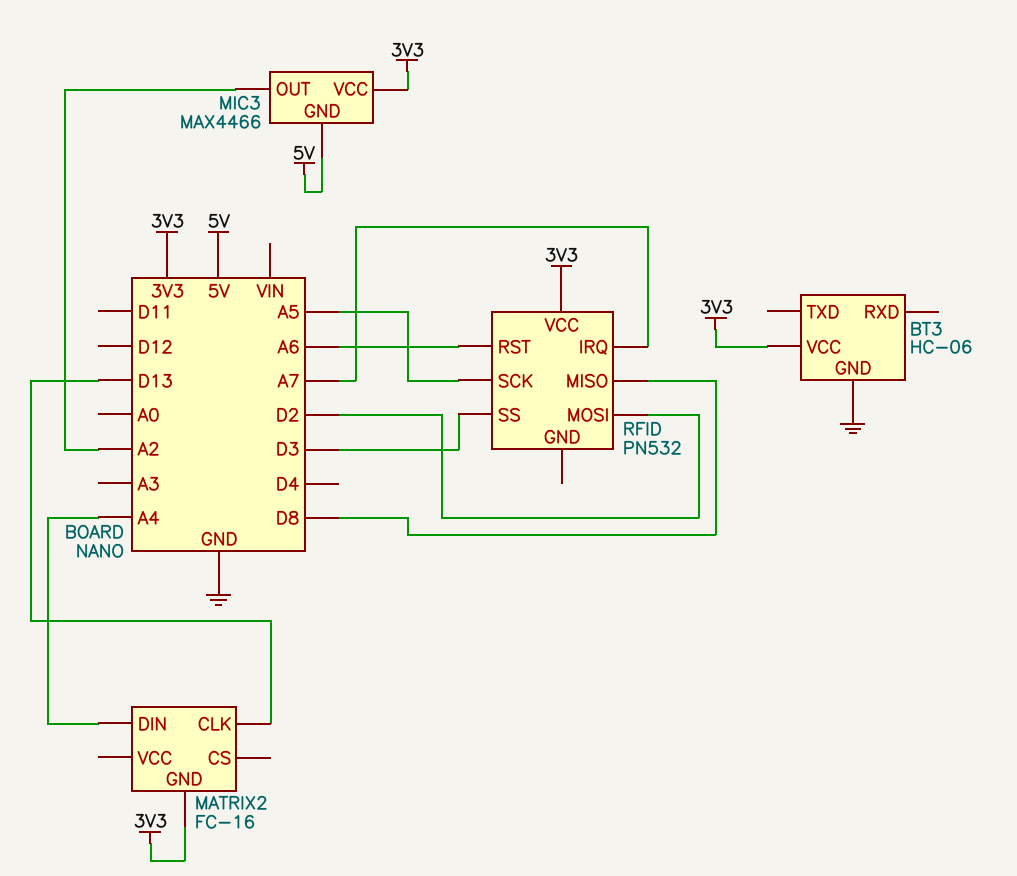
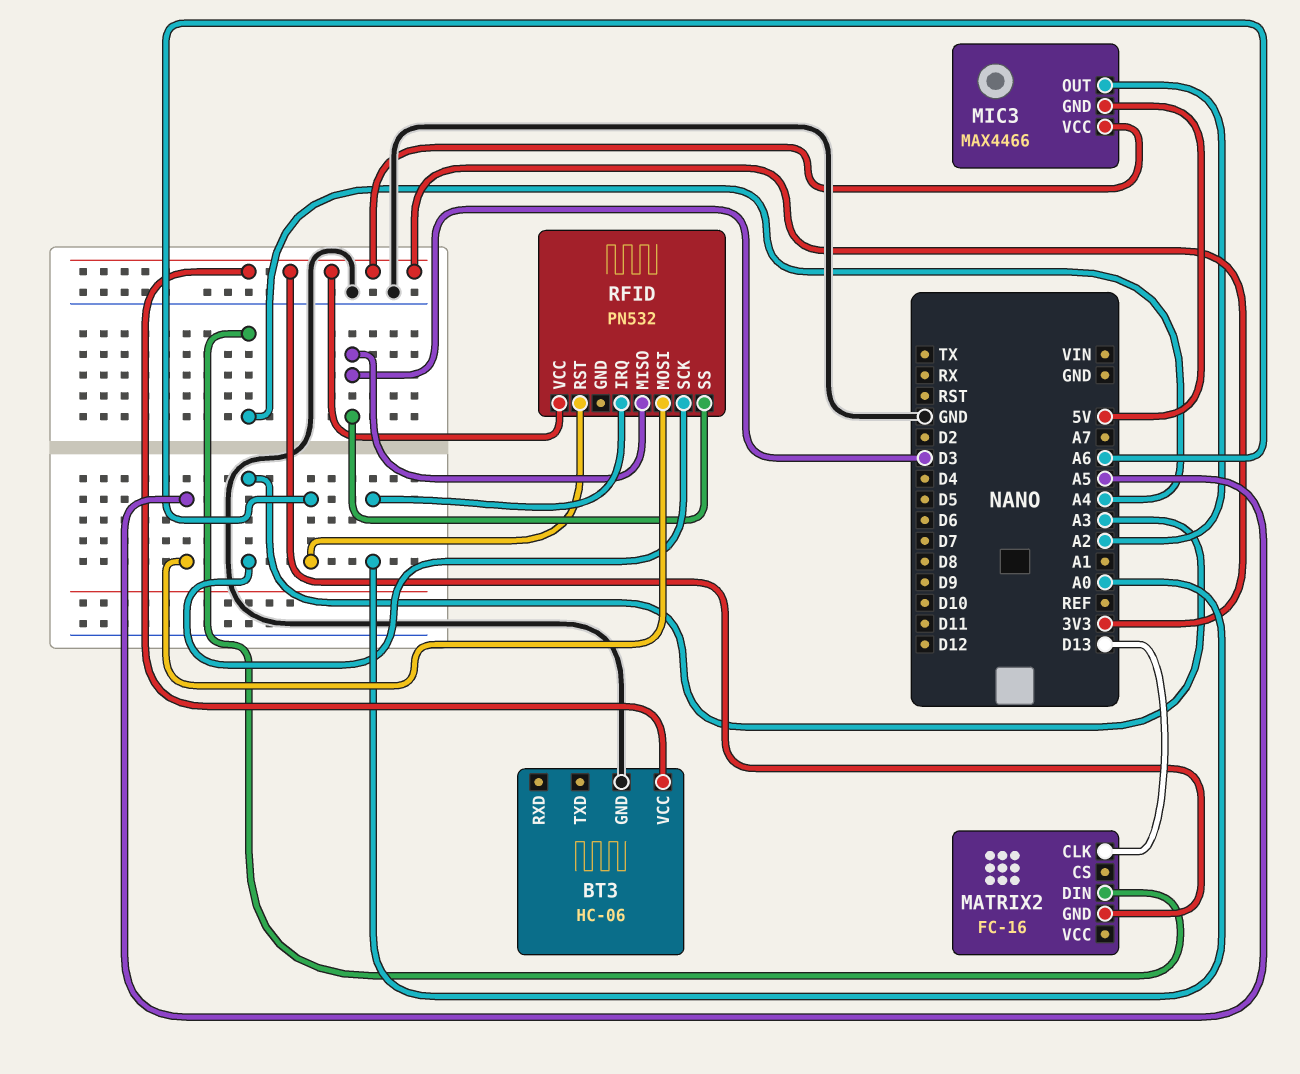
RFID pin IRQ: A7 -> A0
RFID pin MISO: D8 -> D3
RFID pin MOSI: D2 -> A5
RFID pin SCK: A5 -> A3

